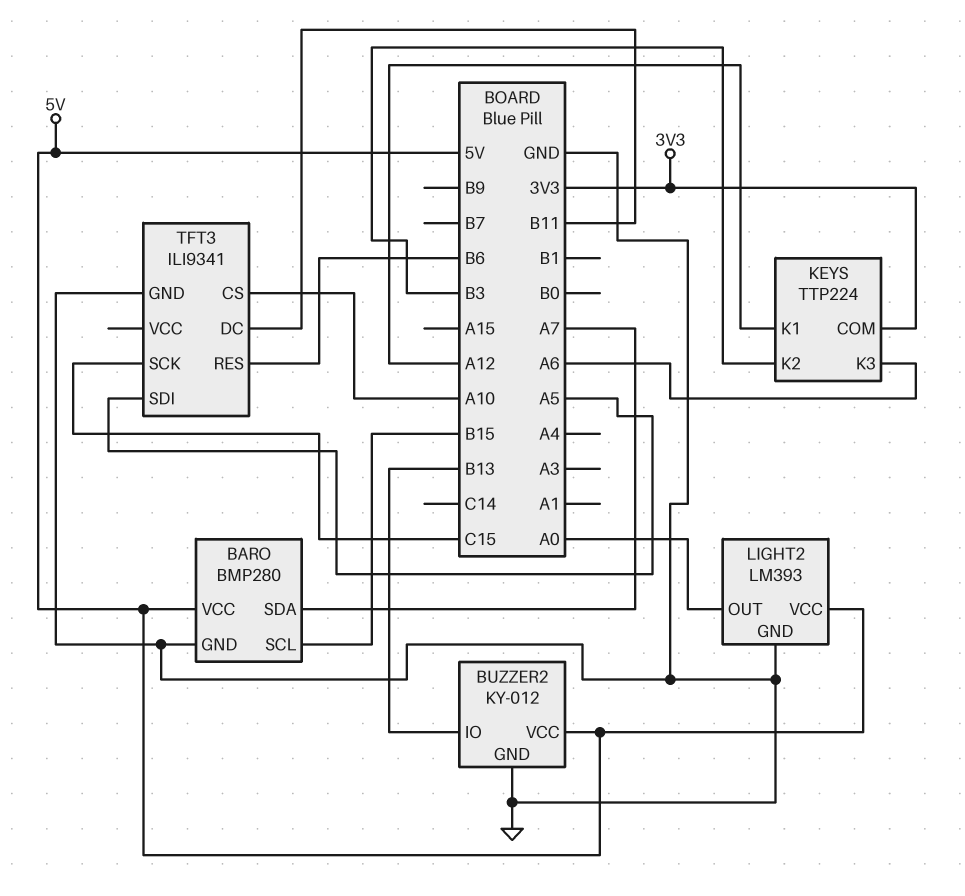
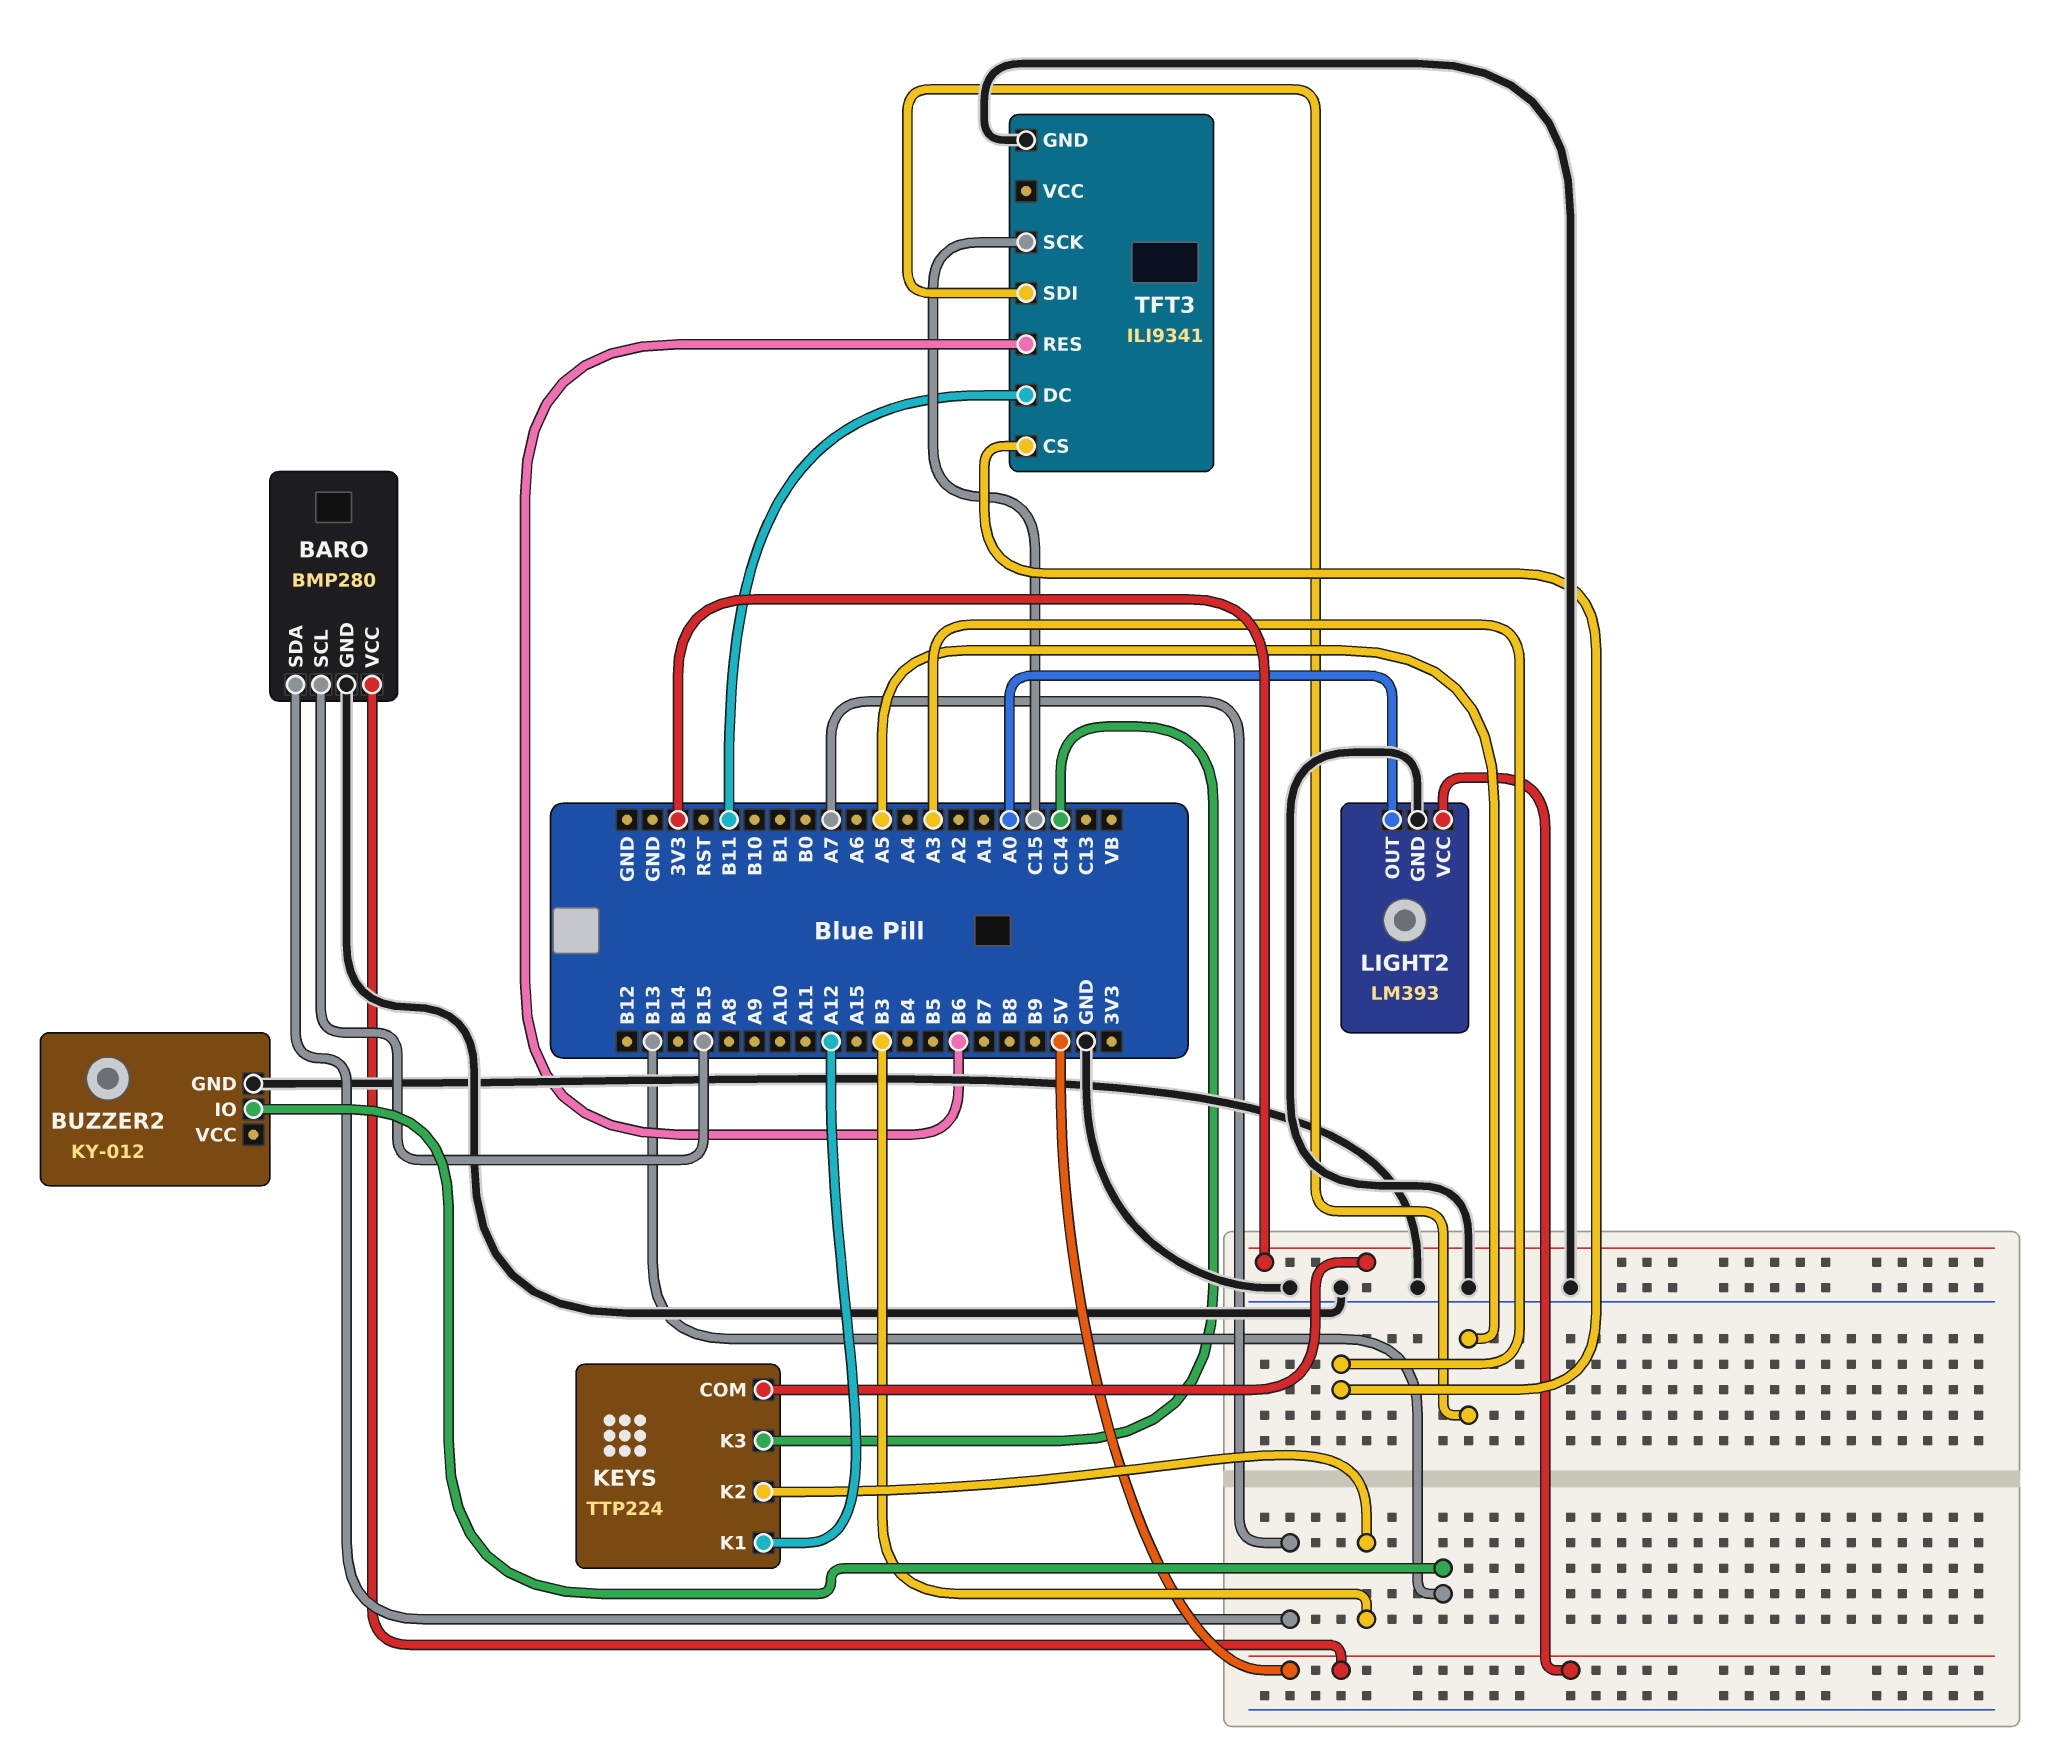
BUZZER2 pin VCC: 5V -> none
KEYS pin K3: A6 -> C14
TFT3 pin CS: A10 -> A3

